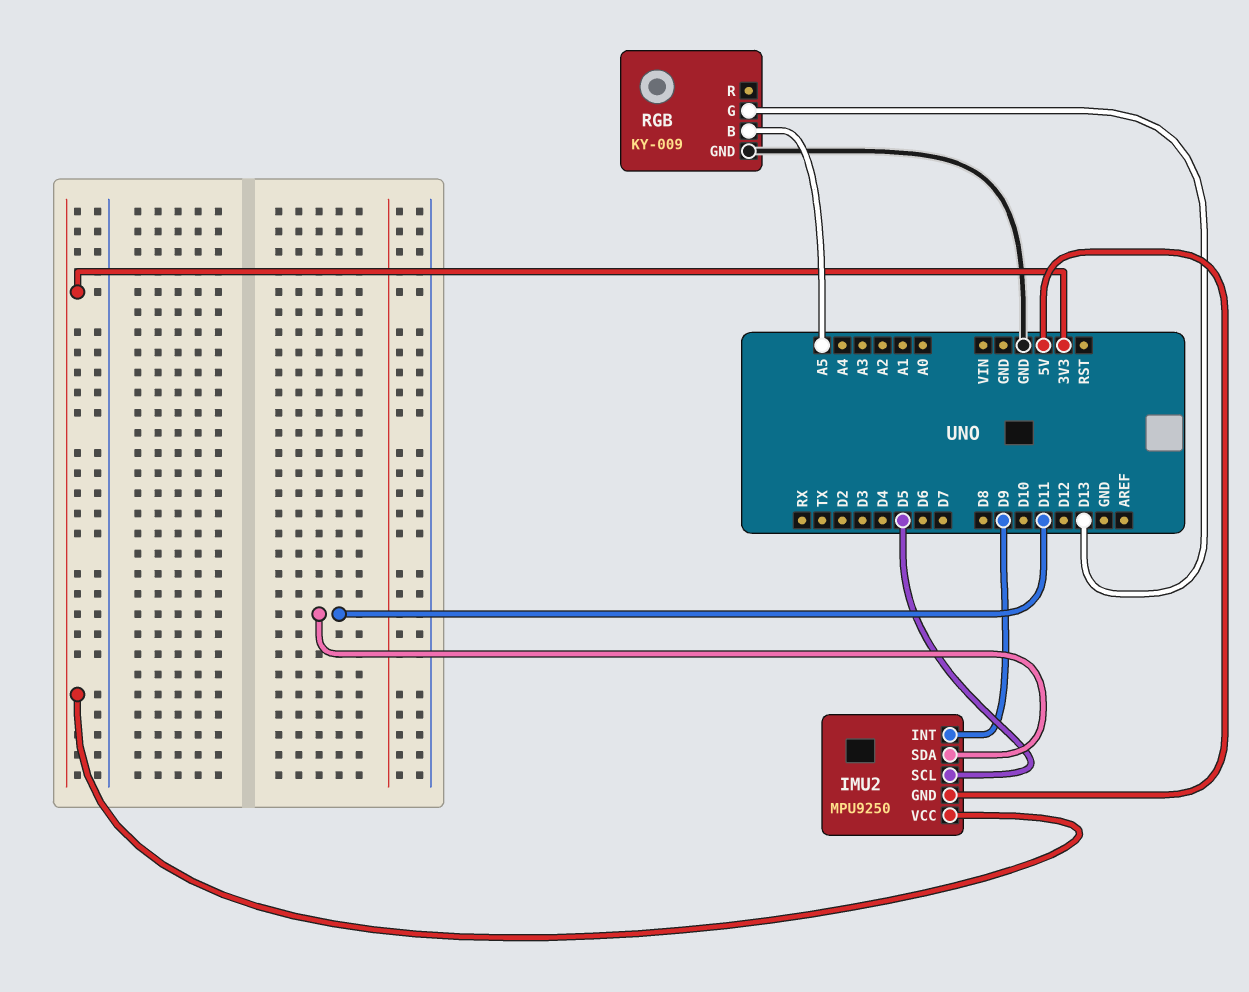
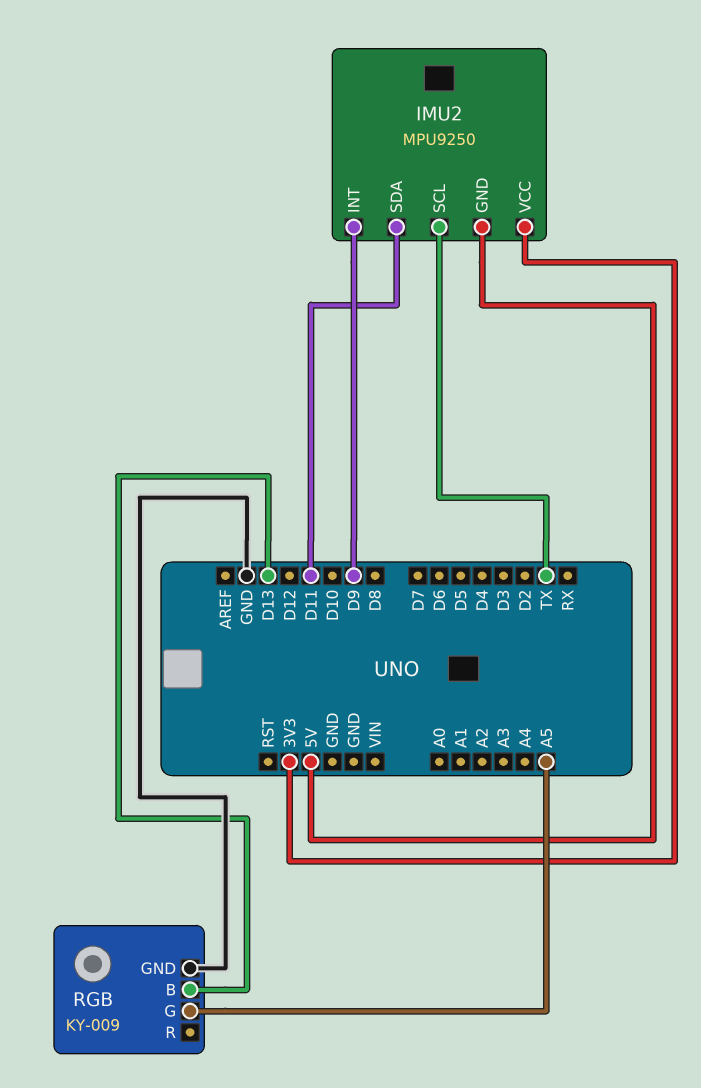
IMU2 pin SCL: D5 -> TX
RGB pin B: A5 -> D13
RGB pin G: D13 -> A5

